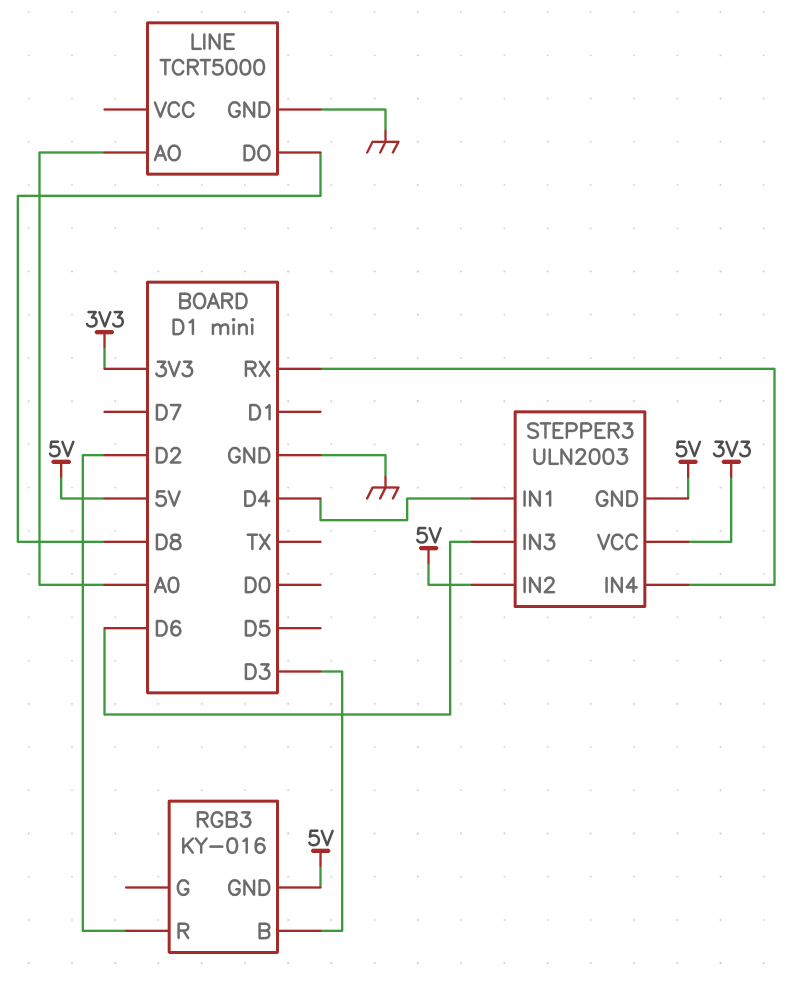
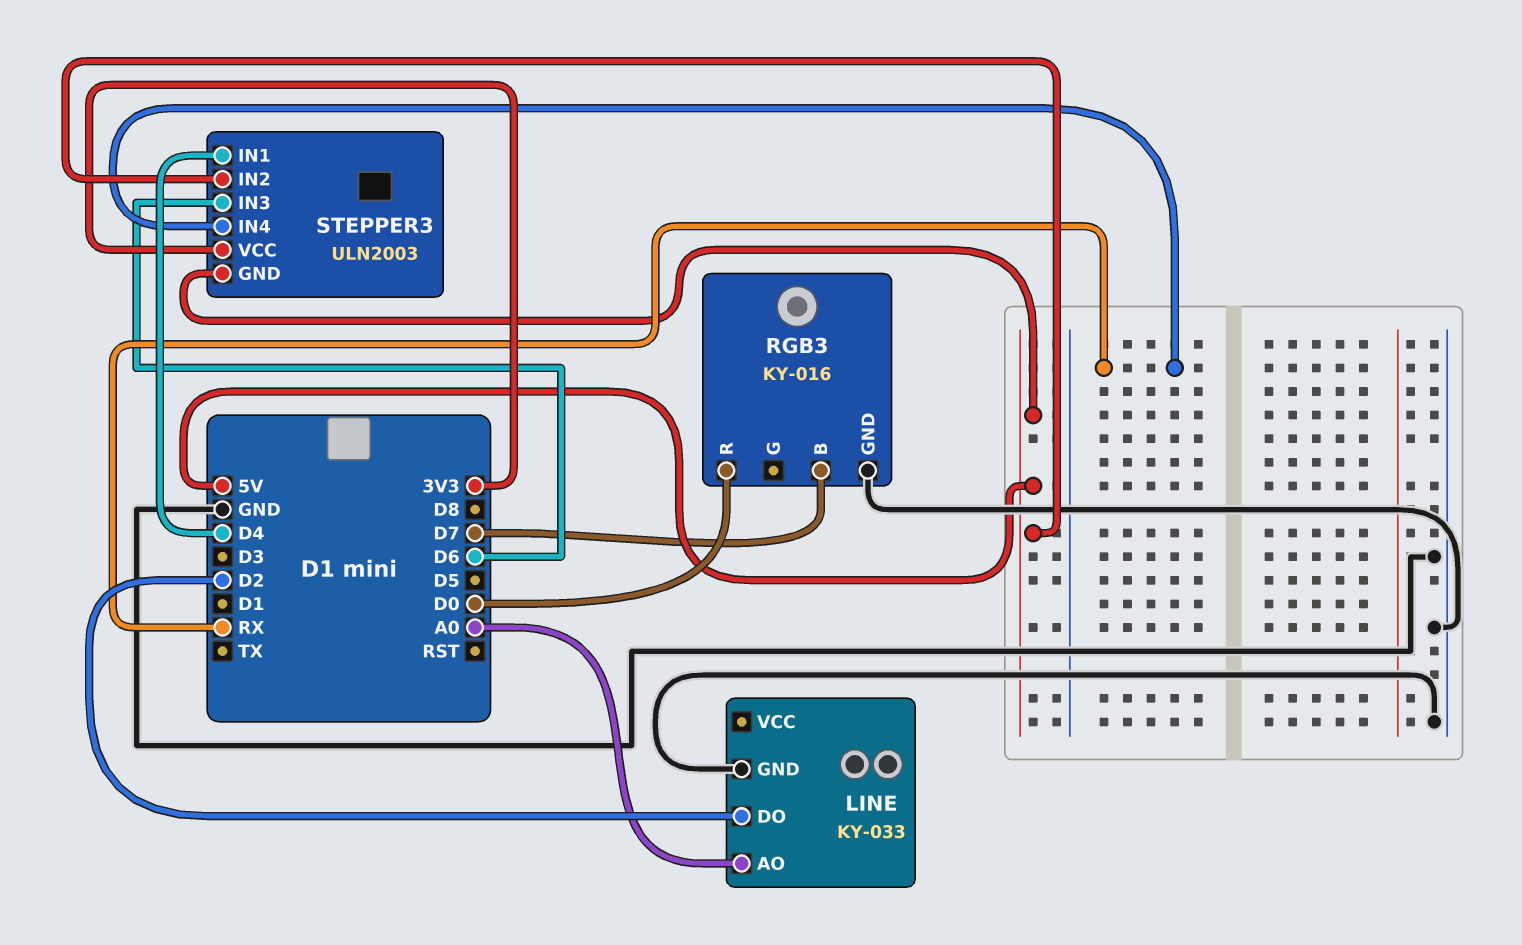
LINE: TCRT5000 -> KY-033
LINE pin DO: D8 -> D2
RGB3 pin B: D3 -> D7
RGB3 pin GND: 5V -> GND
RGB3 pin R: D2 -> D0

